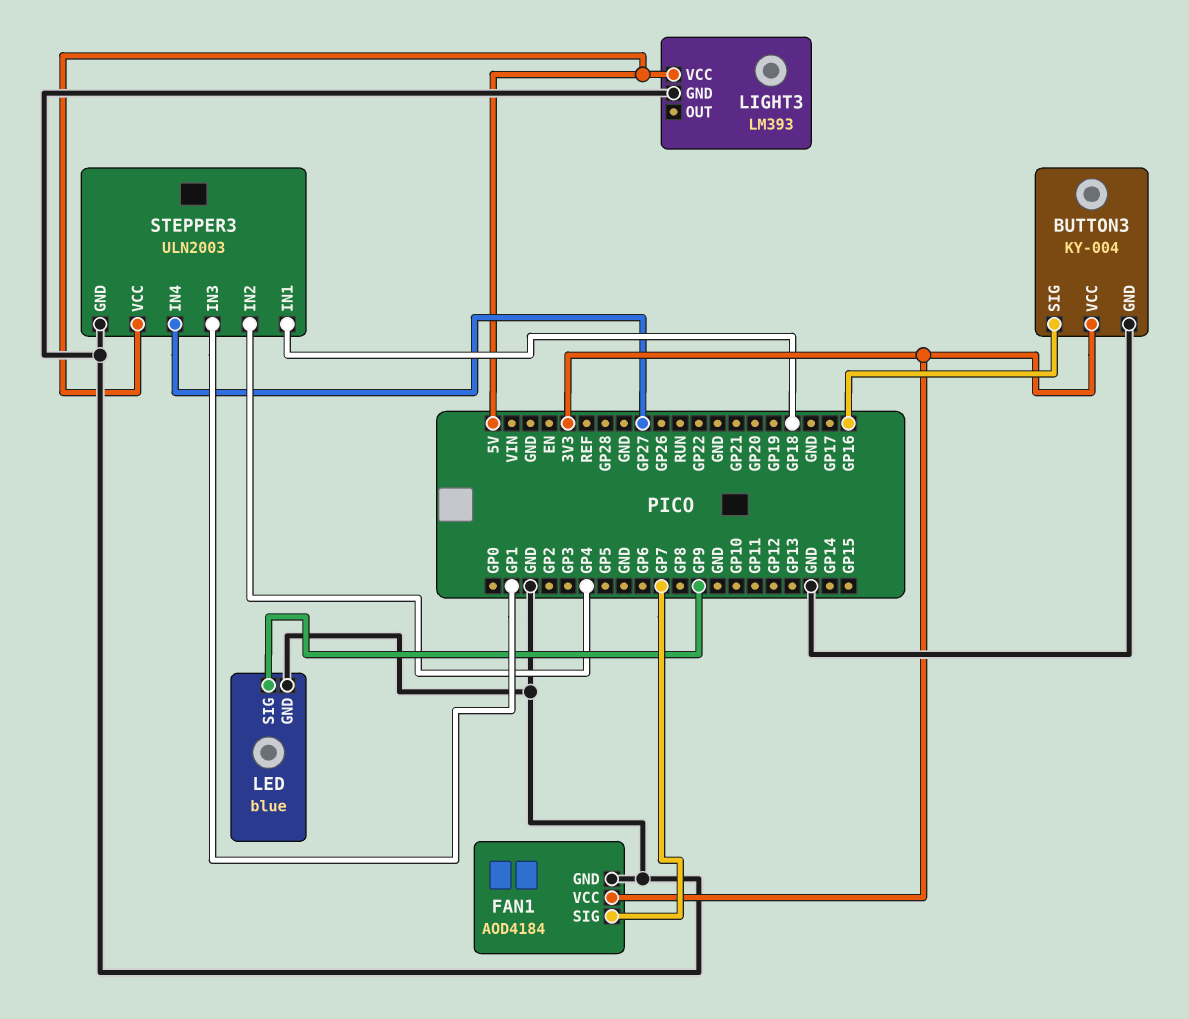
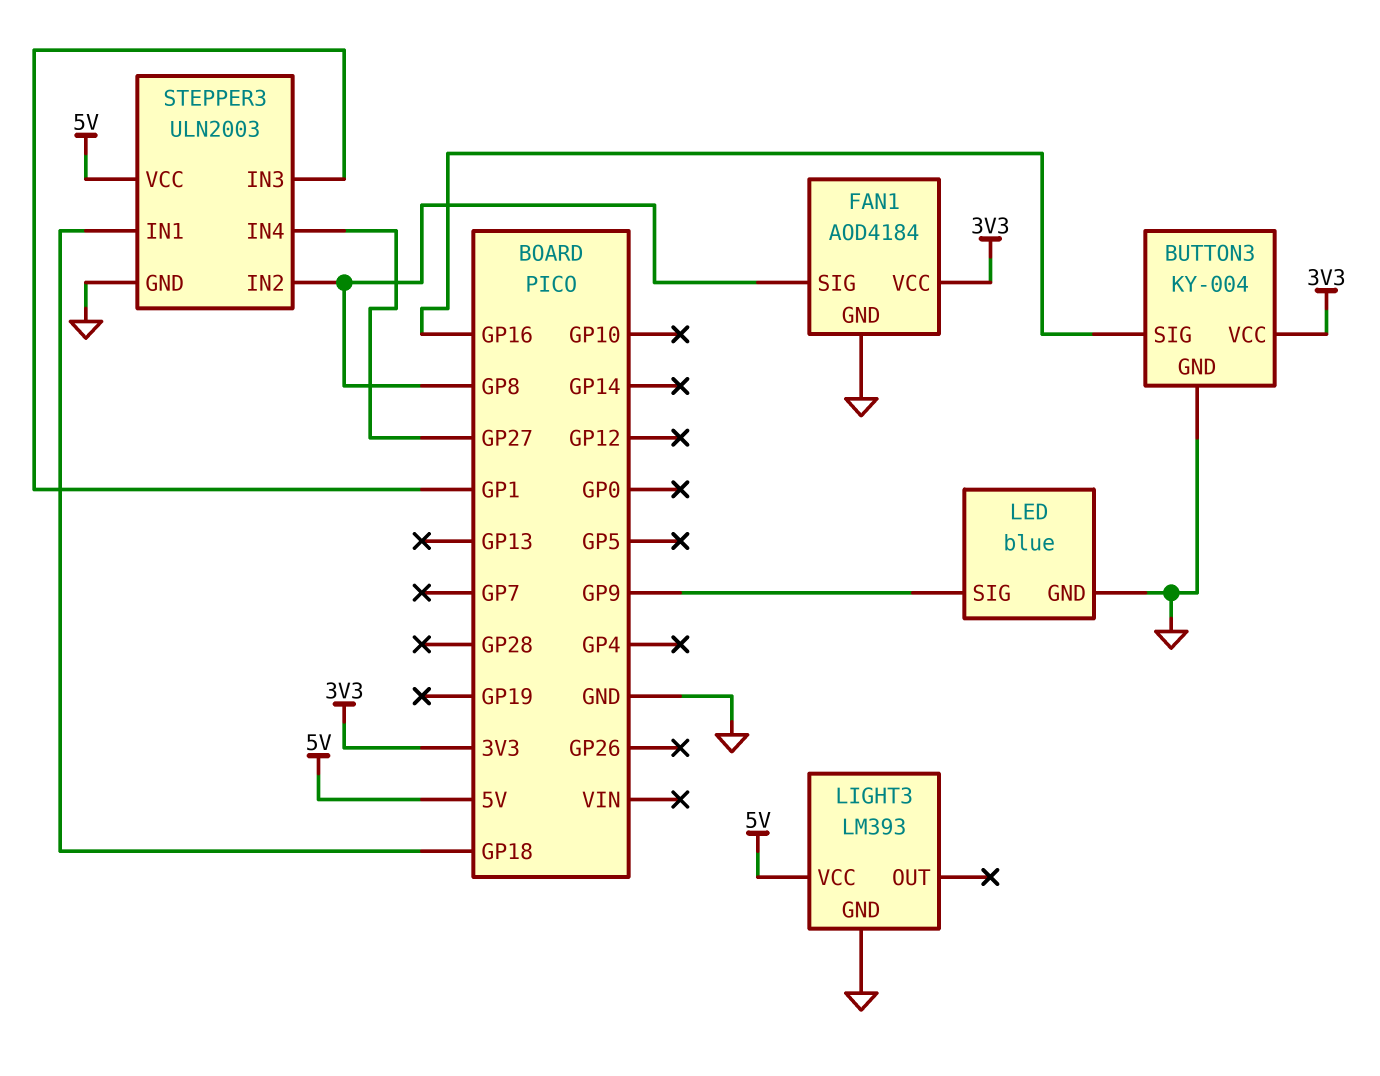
FAN1 pin SIG: GP7 -> GP8
STEPPER3 pin IN2: GP4 -> GP8

